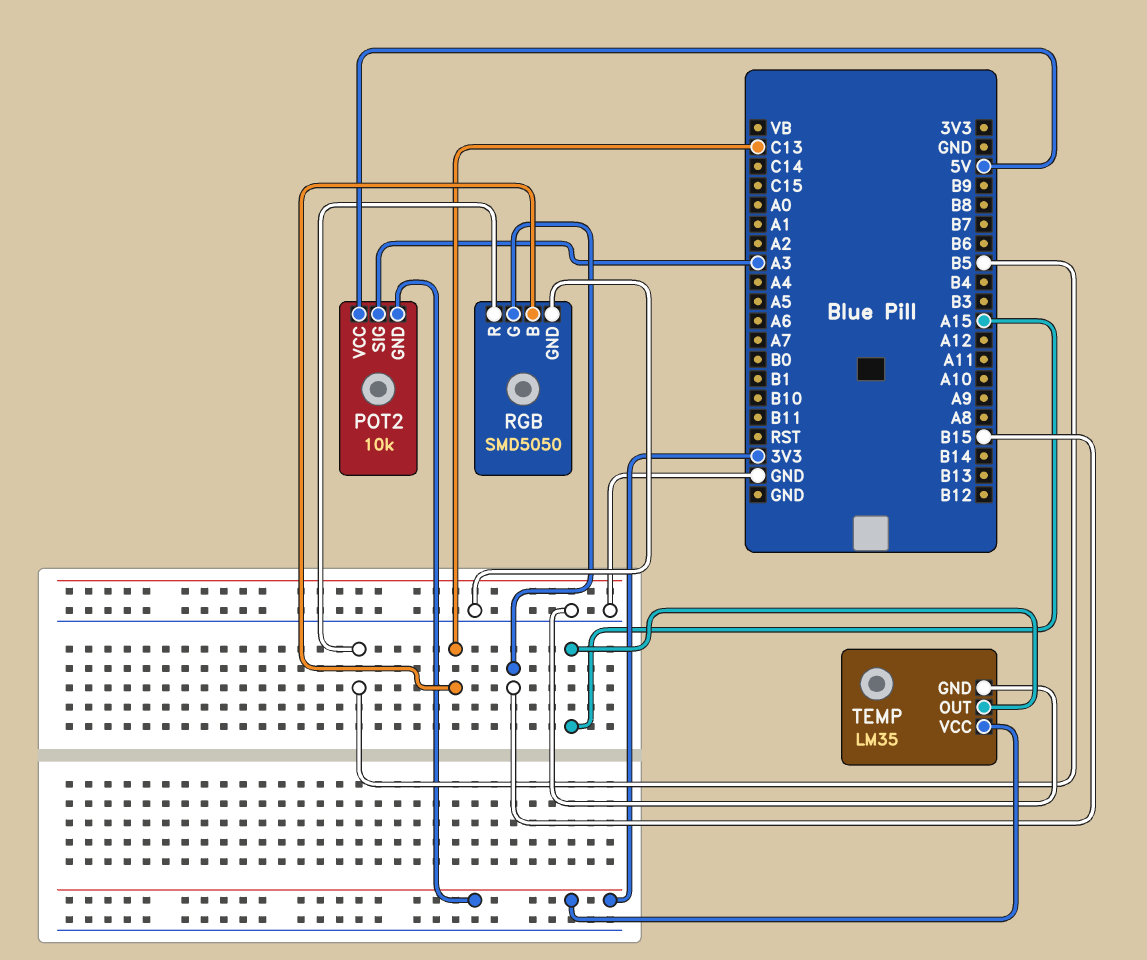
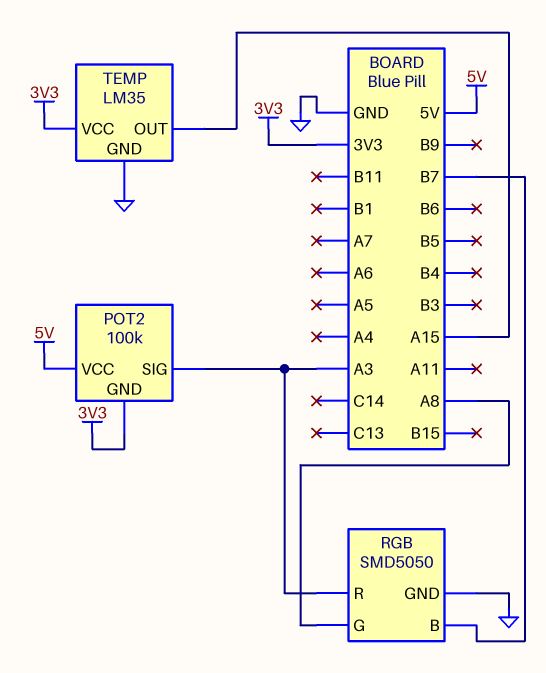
POT2: 10k -> 100k
RGB pin B: C13 -> B7
RGB pin G: B15 -> A8
RGB pin R: B5 -> A3

